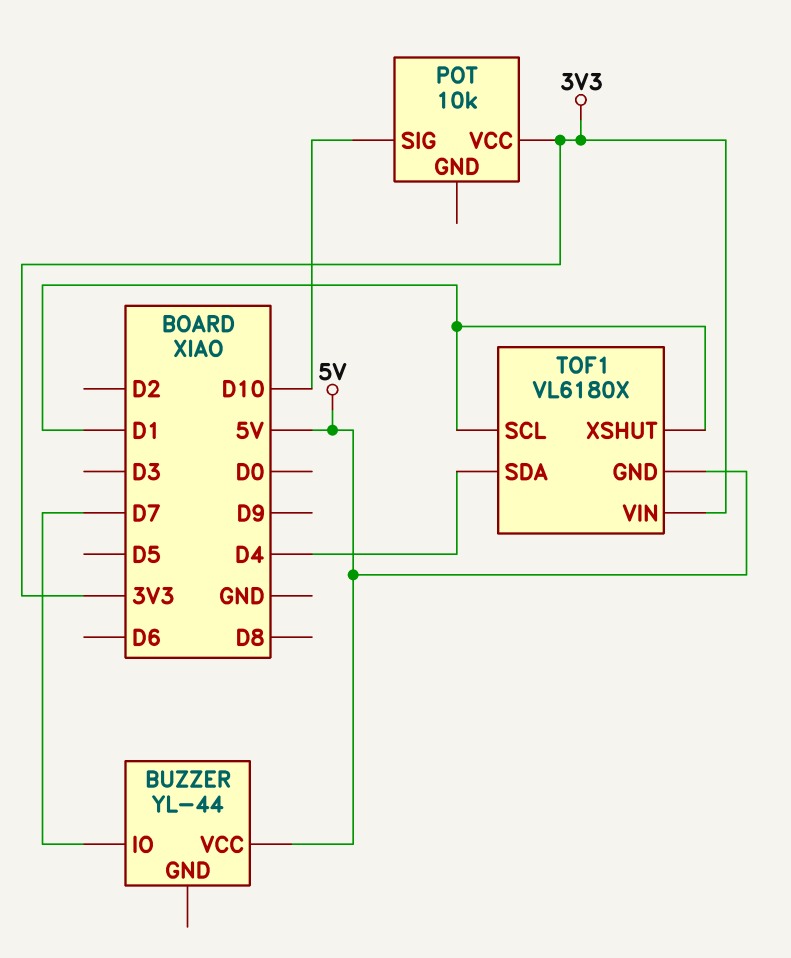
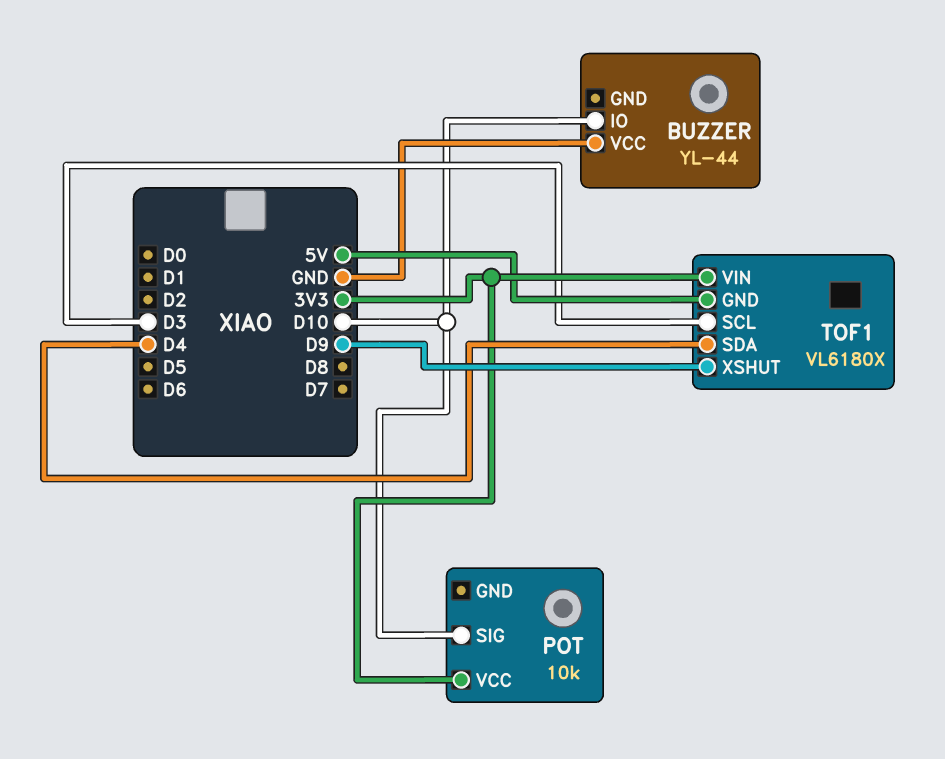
BUZZER pin IO: D7 -> D10
BUZZER pin VCC: 5V -> GND
TOF1 pin SCL: D1 -> D3
TOF1 pin XSHUT: D1 -> D9

